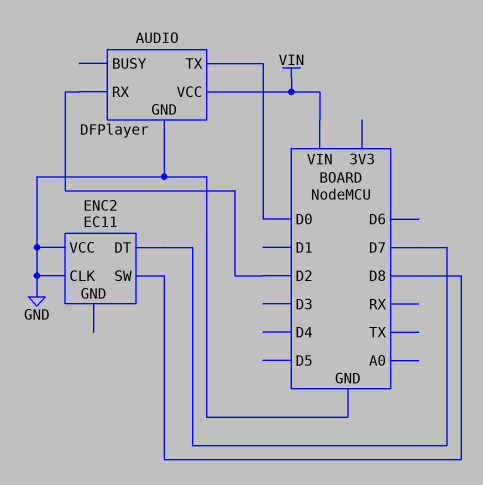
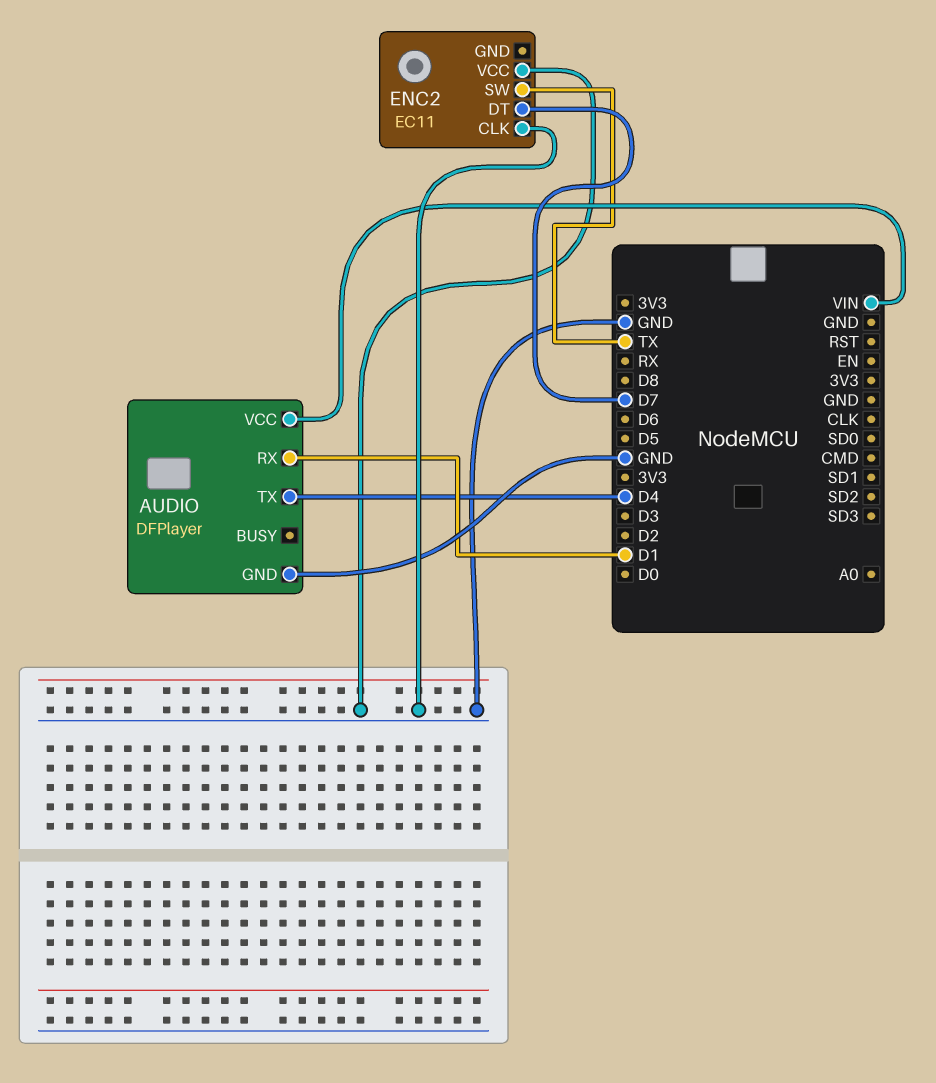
AUDIO pin RX: D2 -> D1
AUDIO pin TX: D0 -> D4
ENC2 pin SW: D8 -> TX

